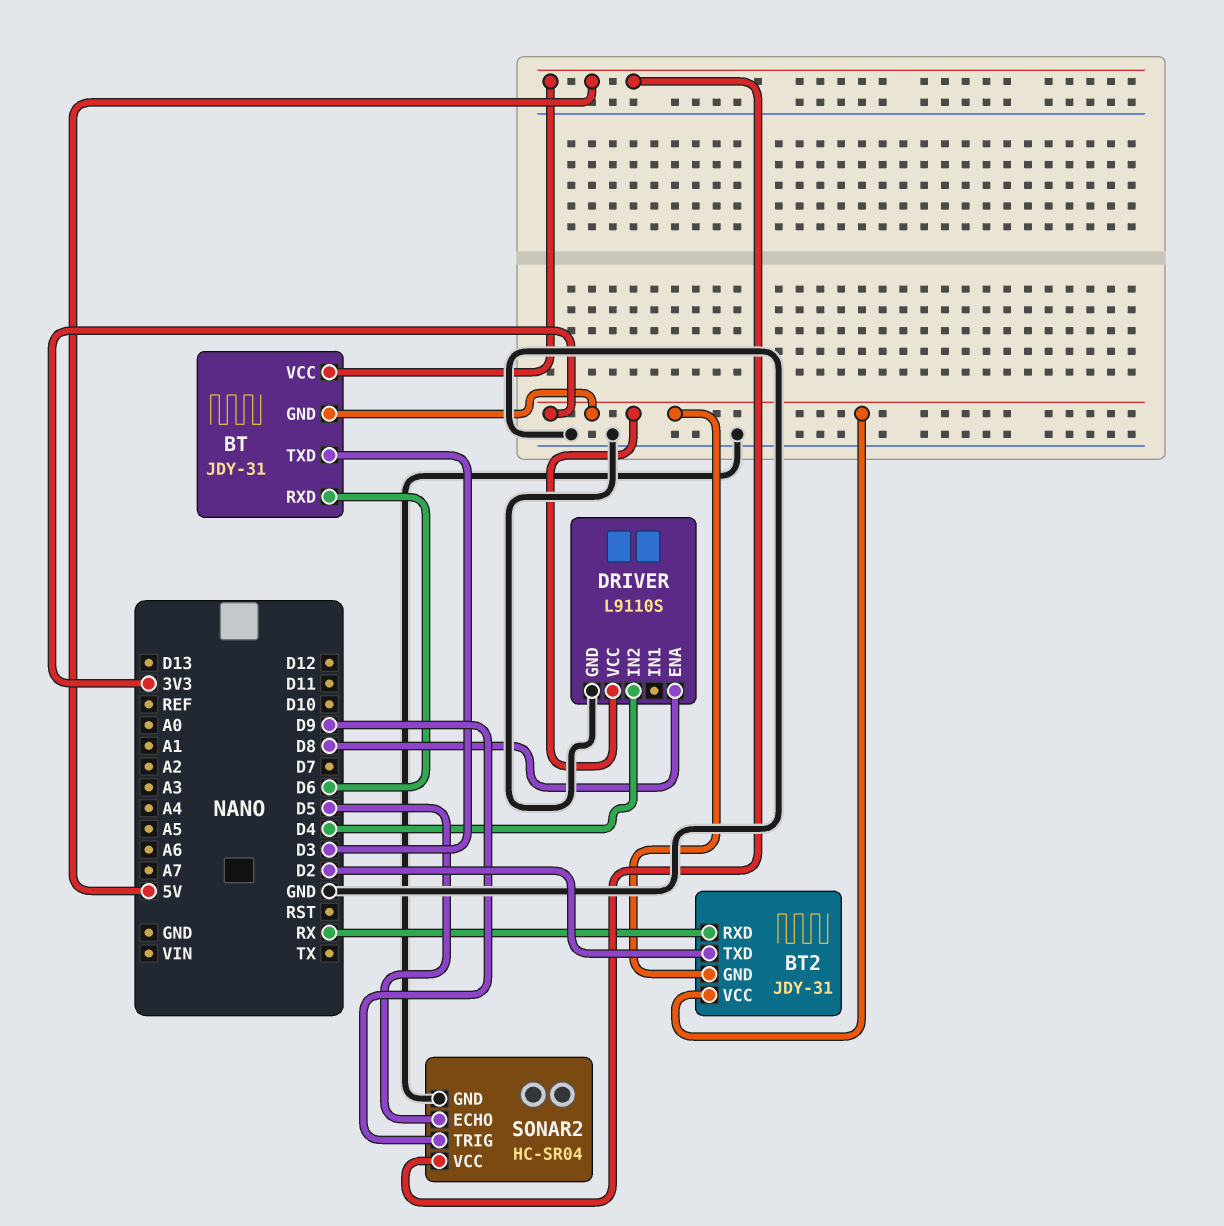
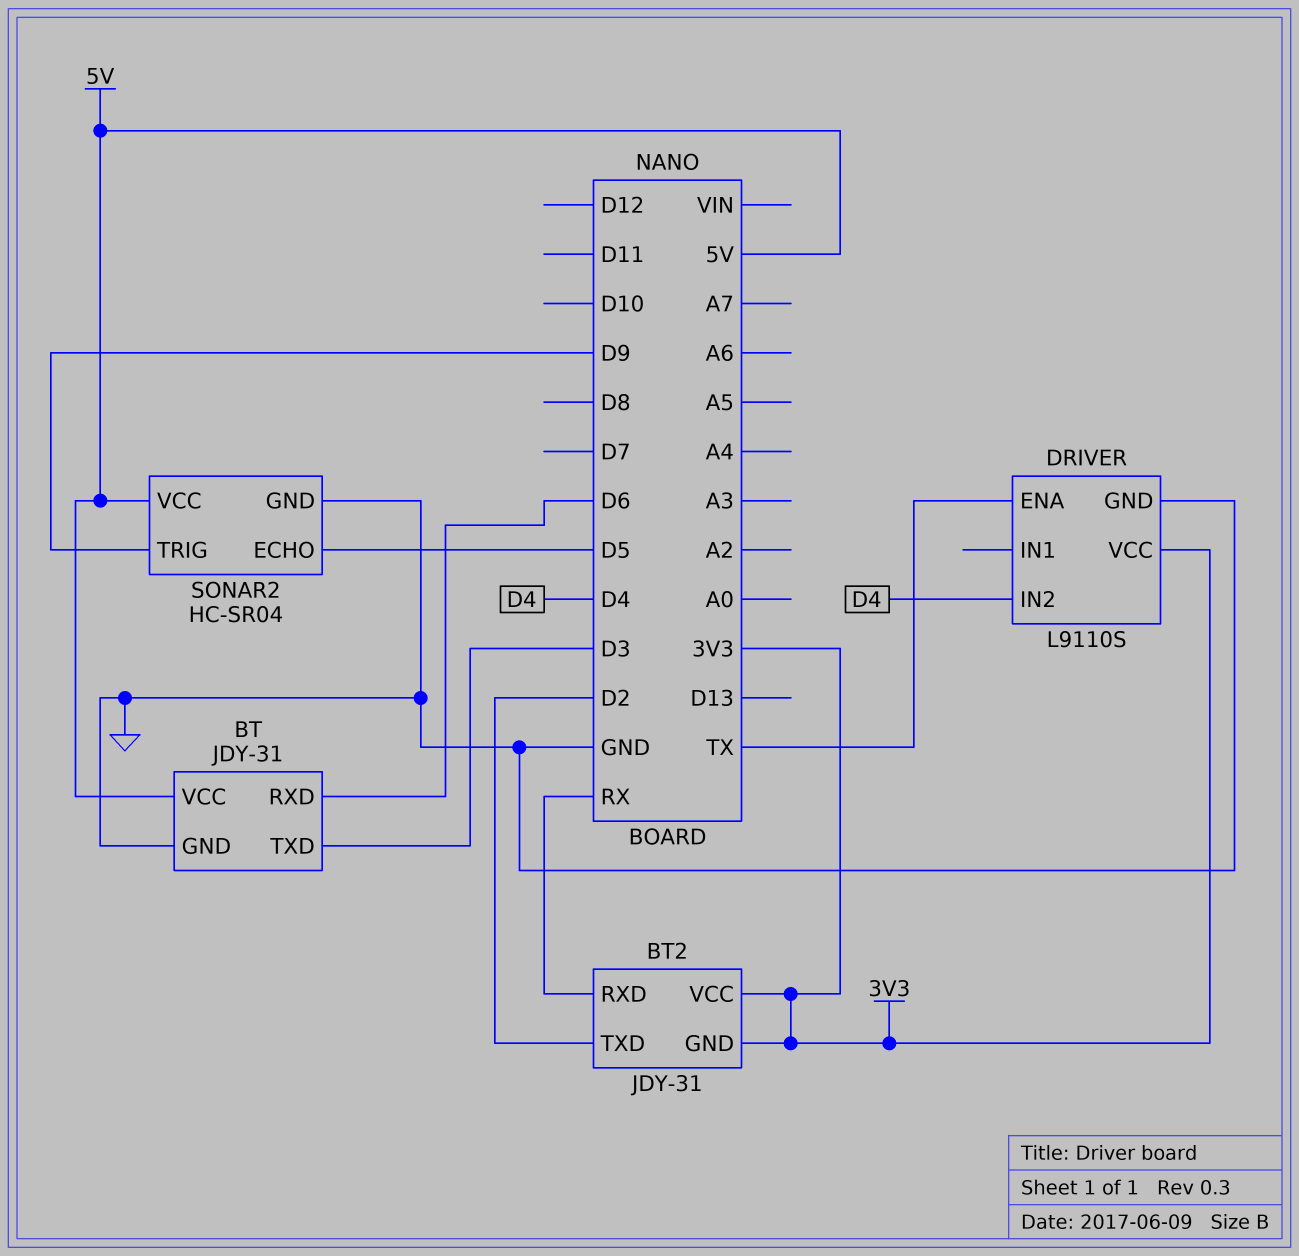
BT pin GND: 3V3 -> GND
DRIVER pin ENA: D8 -> TX

